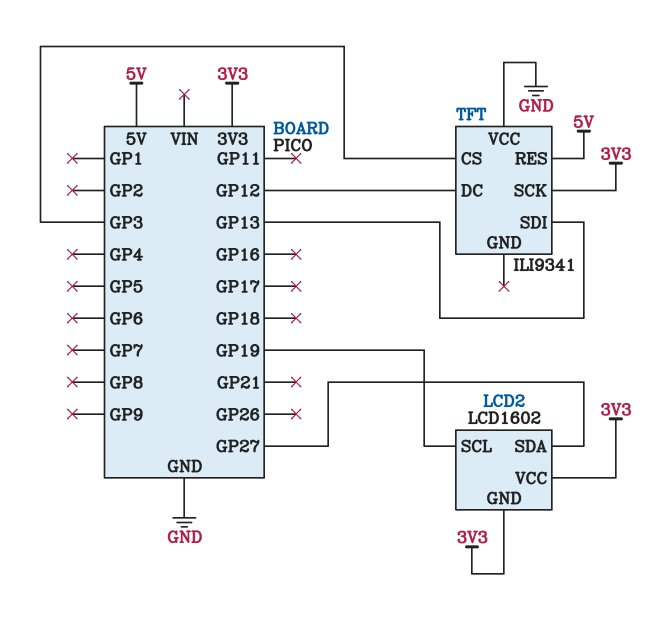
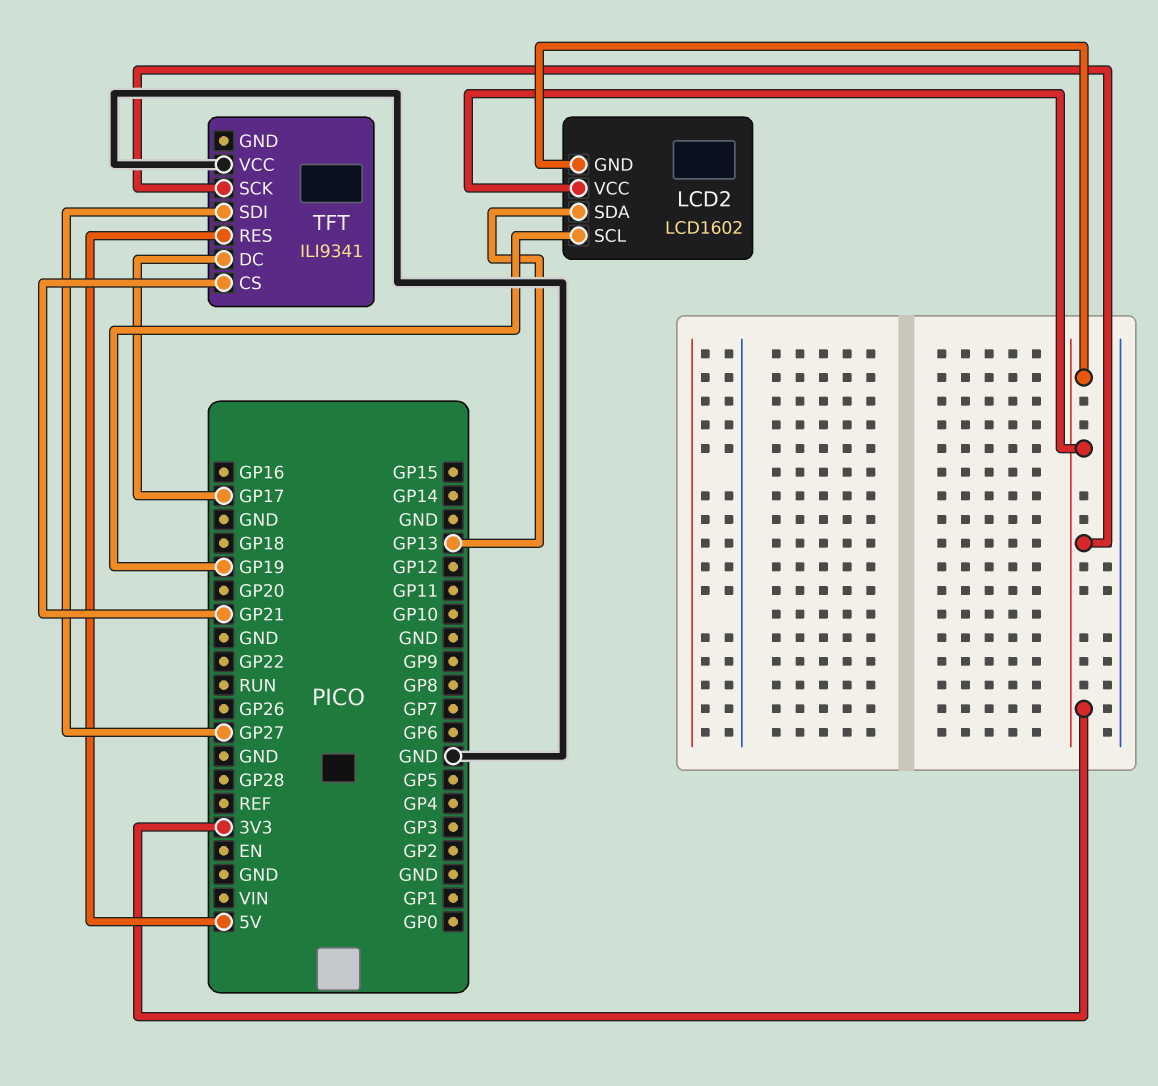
LCD2 pin SDA: GP27 -> GP13
TFT pin CS: GP3 -> GP21
TFT pin DC: GP12 -> GP17
TFT pin SDI: GP13 -> GP27

